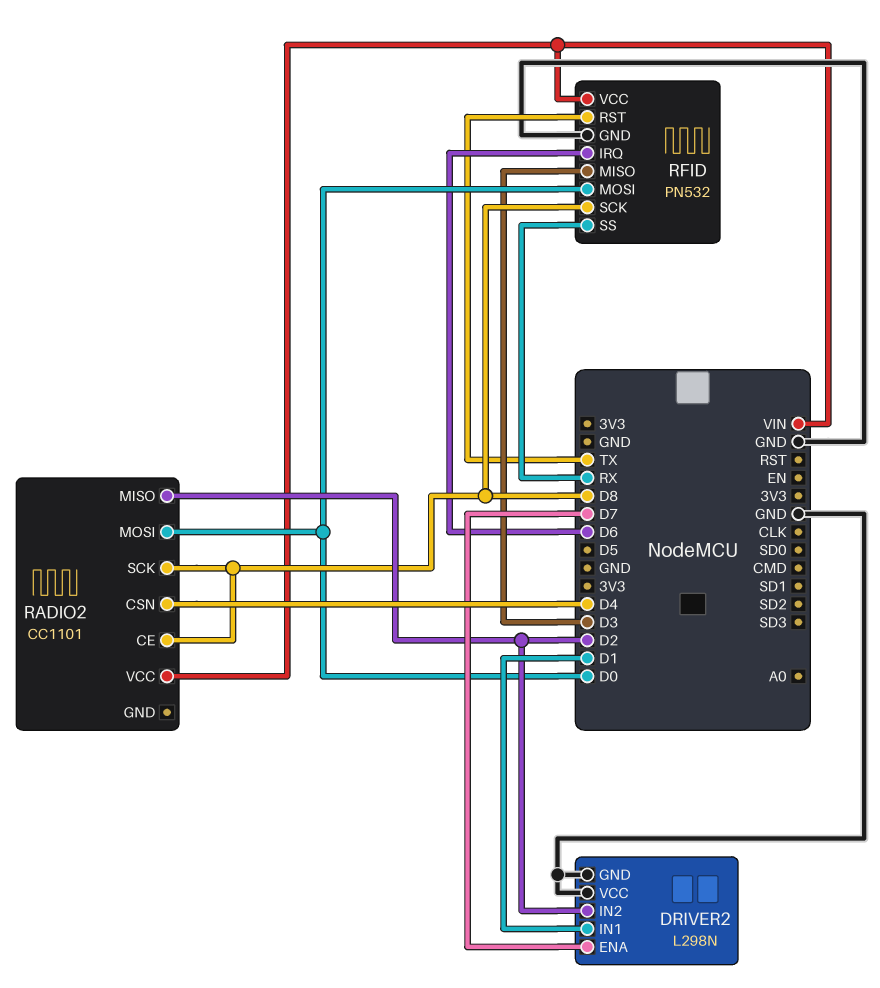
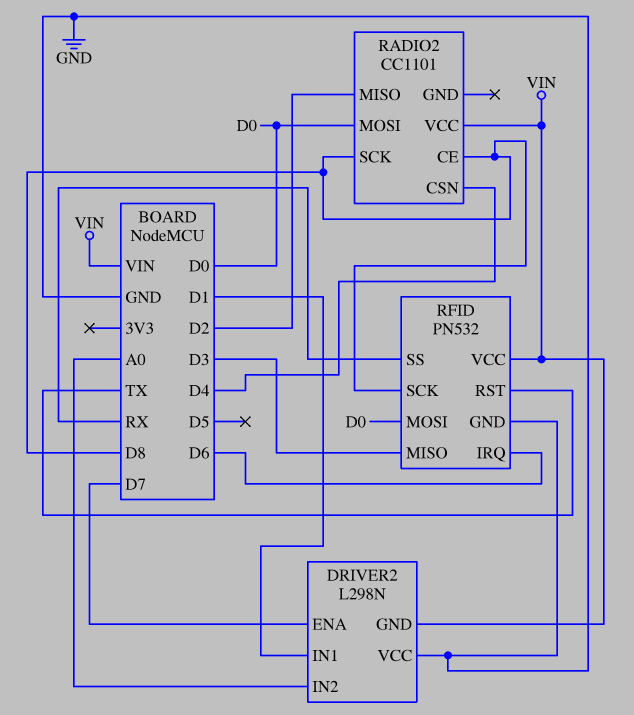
DRIVER2 pin GND: GND -> VIN
DRIVER2 pin IN2: D2 -> A0

